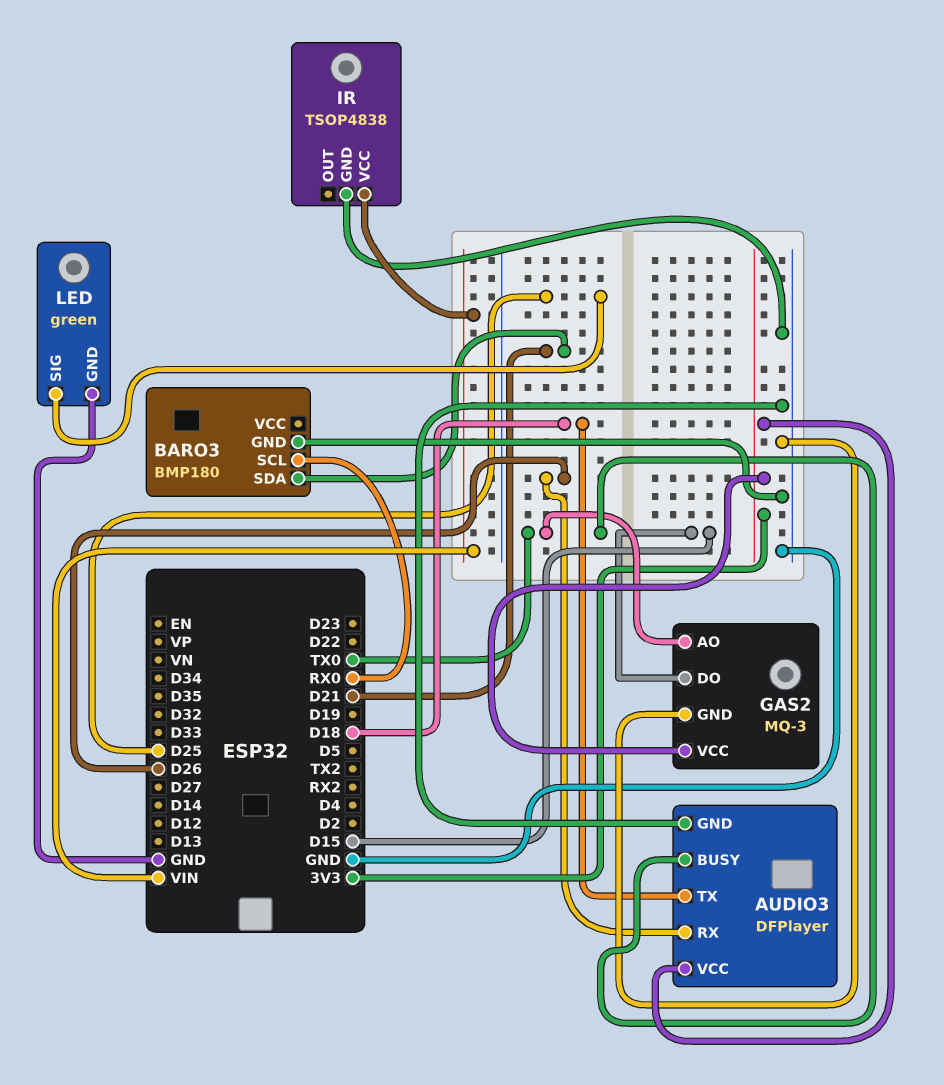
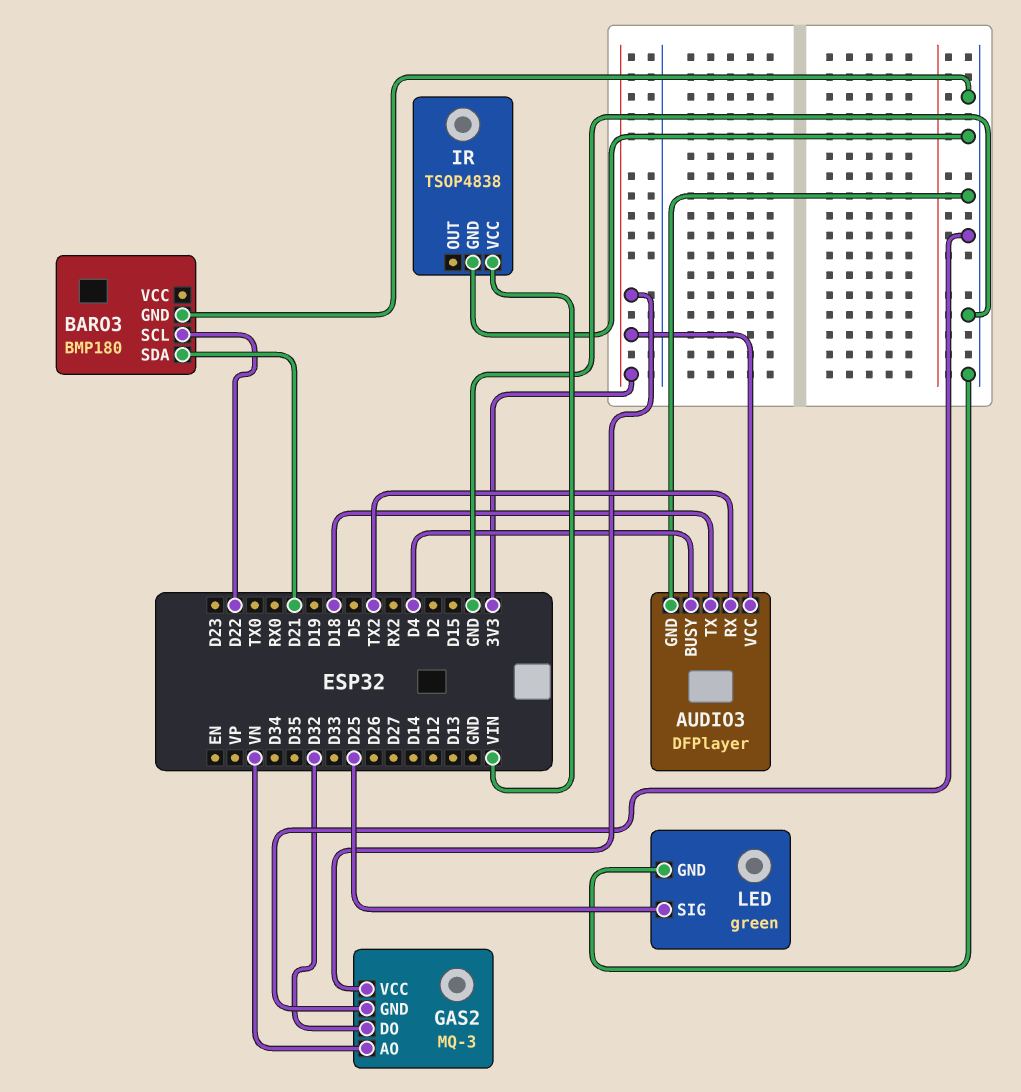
AUDIO3 pin BUSY: TX0 -> D4
AUDIO3 pin RX: D26 -> TX2
BARO3 pin SCL: RX0 -> D22
GAS2 pin AO: TX0 -> VN
GAS2 pin DO: D15 -> D32

